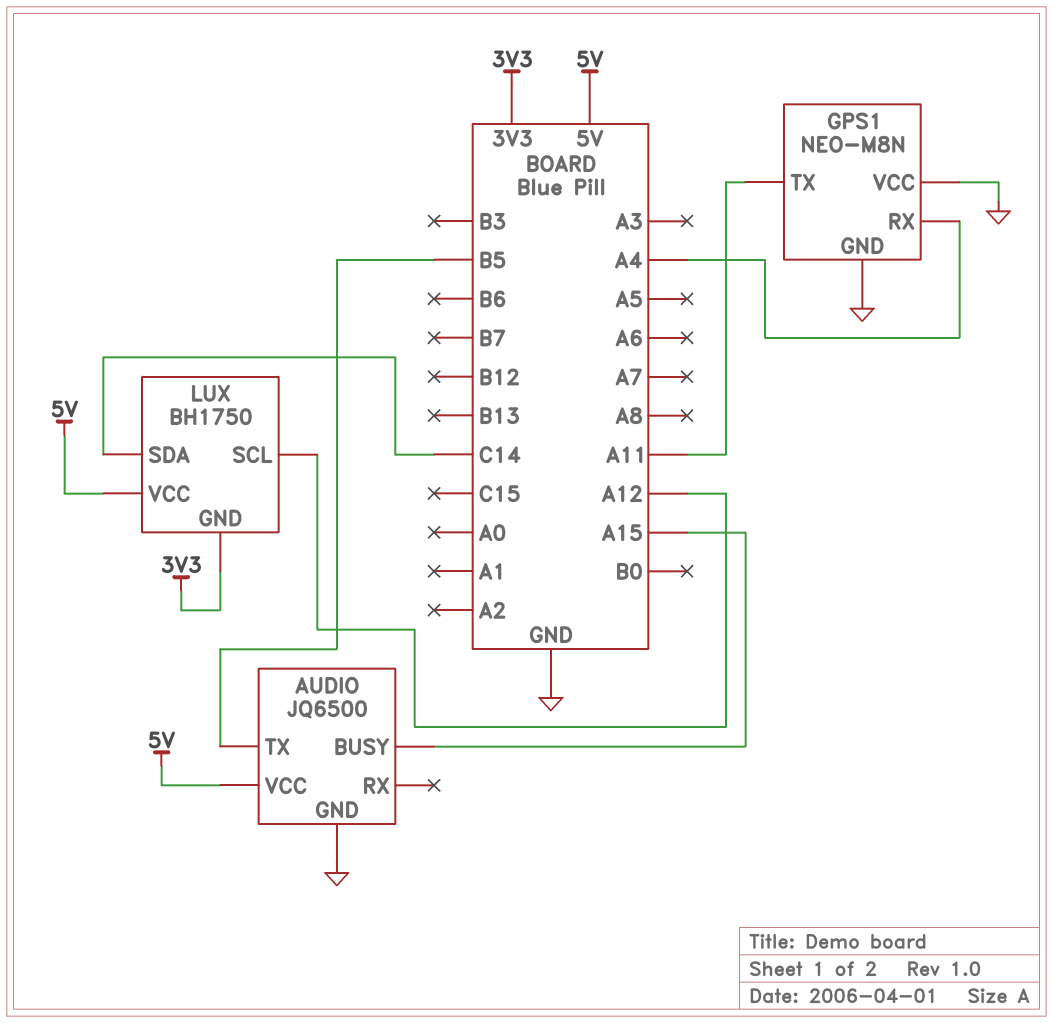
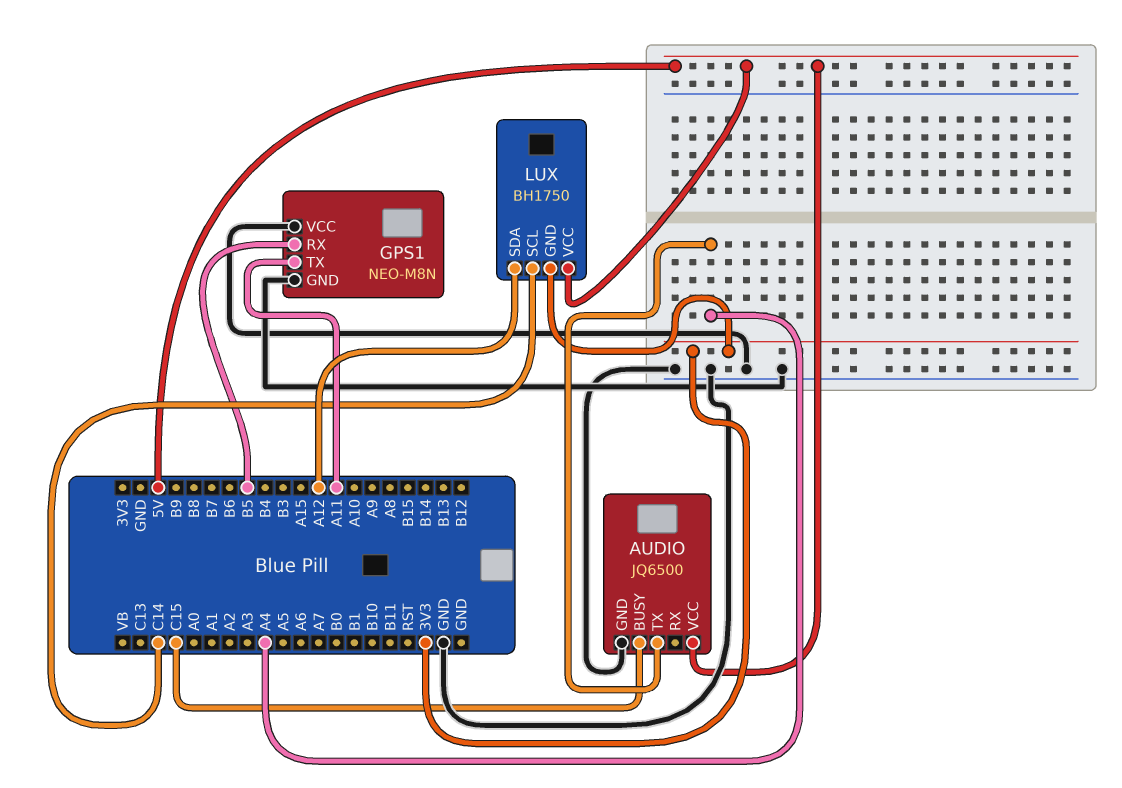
AUDIO pin BUSY: A15 -> C15
AUDIO pin TX: B5 -> A4
GPS1 pin RX: A4 -> B5
LUX pin SCL: A12 -> C14
LUX pin SDA: C14 -> A12

